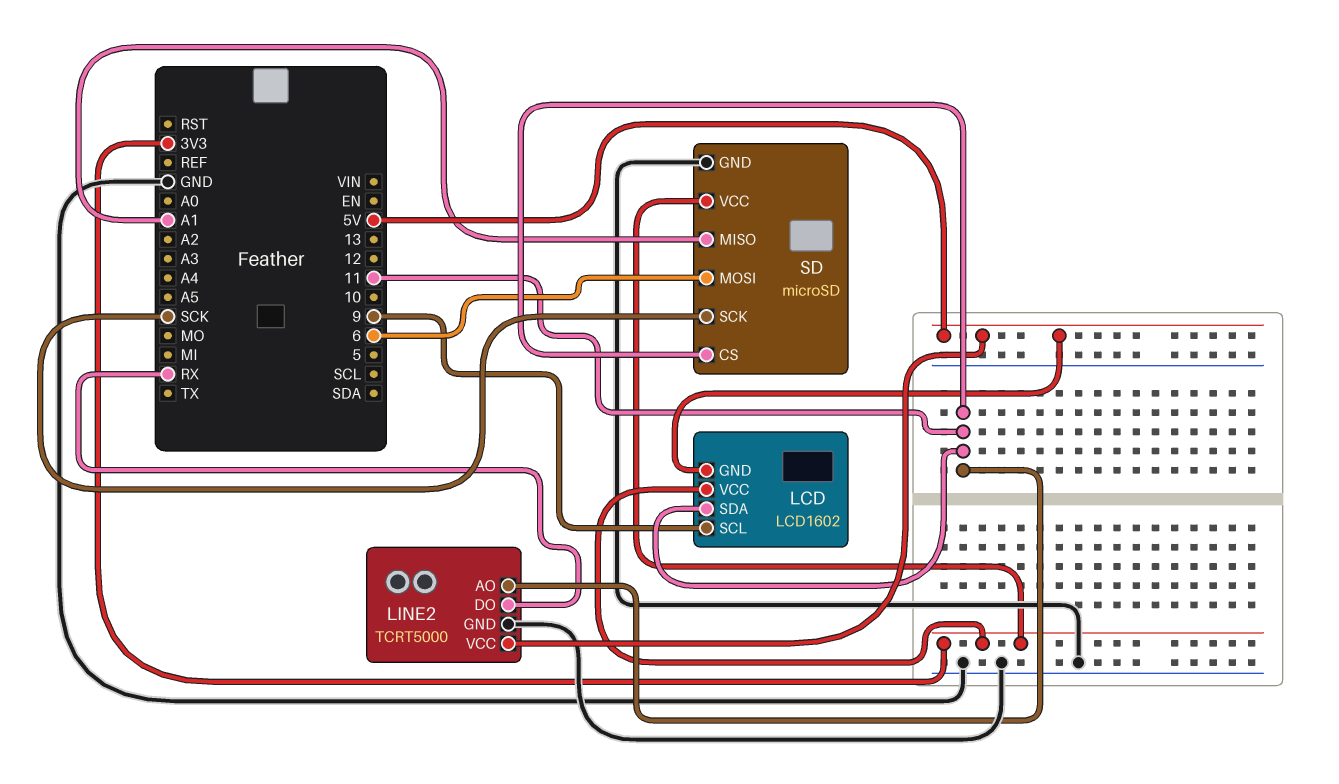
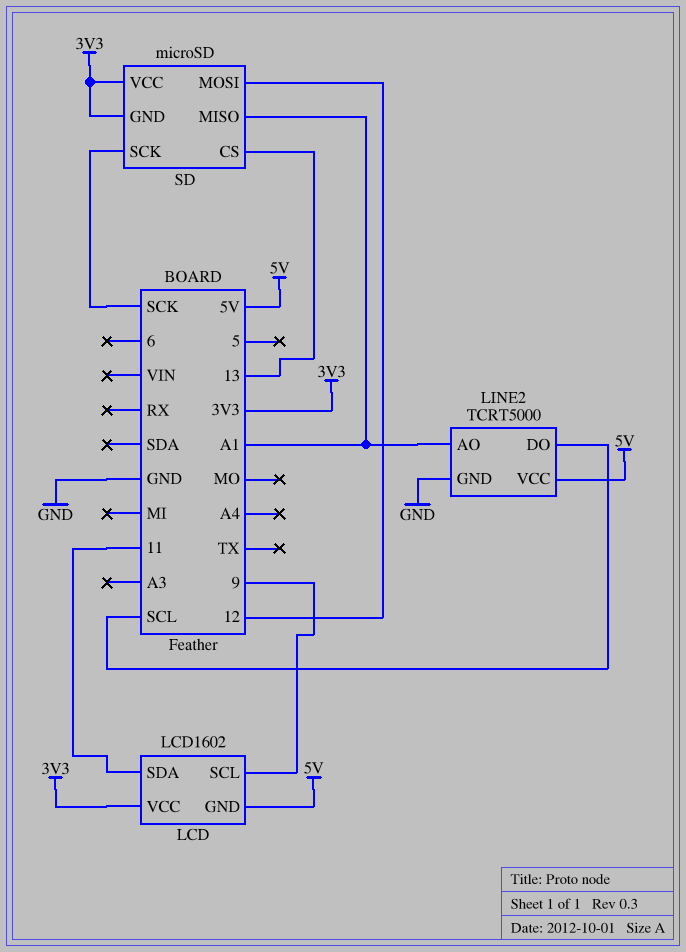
LINE2 pin AO: 11 -> A1
LINE2 pin DO: RX -> SCL
SD pin CS: 11 -> 13
SD pin GND: GND -> 3V3
SD pin MOSI: 6 -> 12

